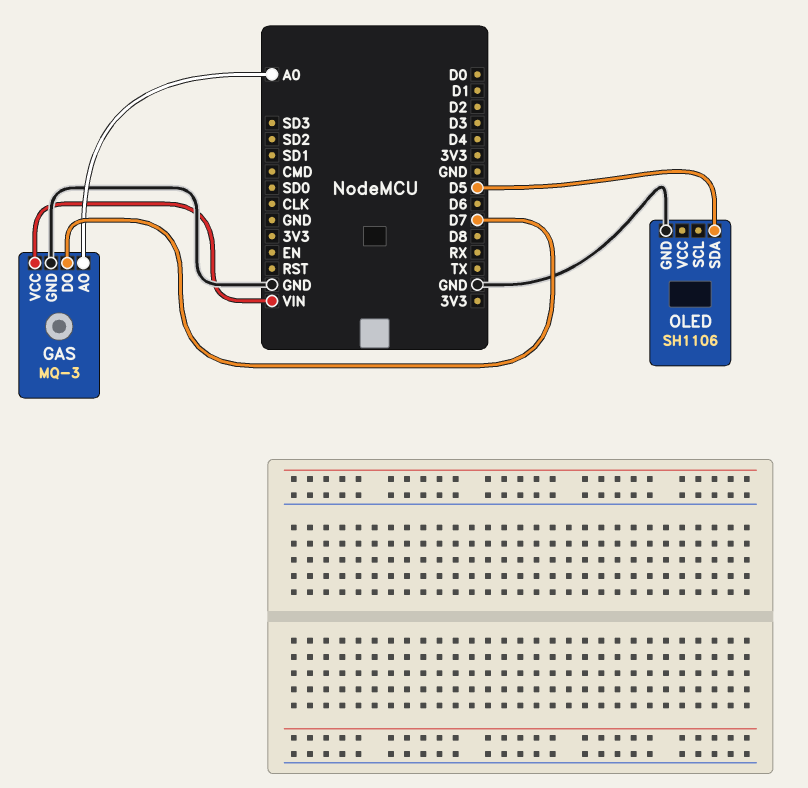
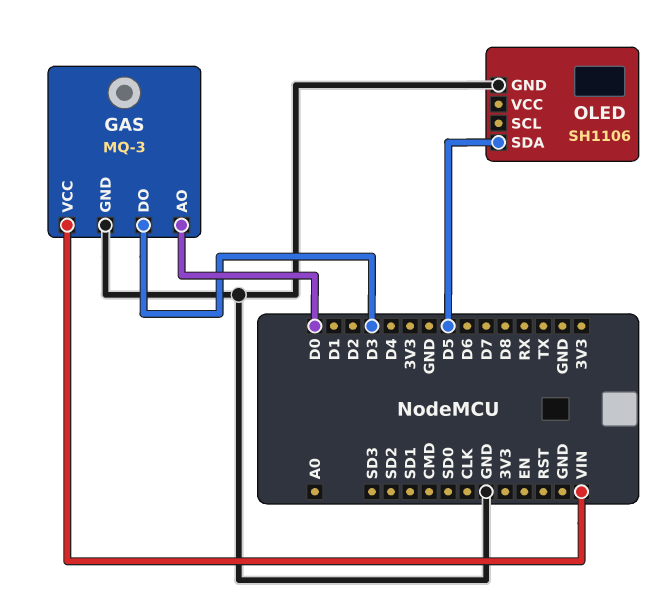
GAS pin AO: A0 -> D0
GAS pin DO: D7 -> D3

